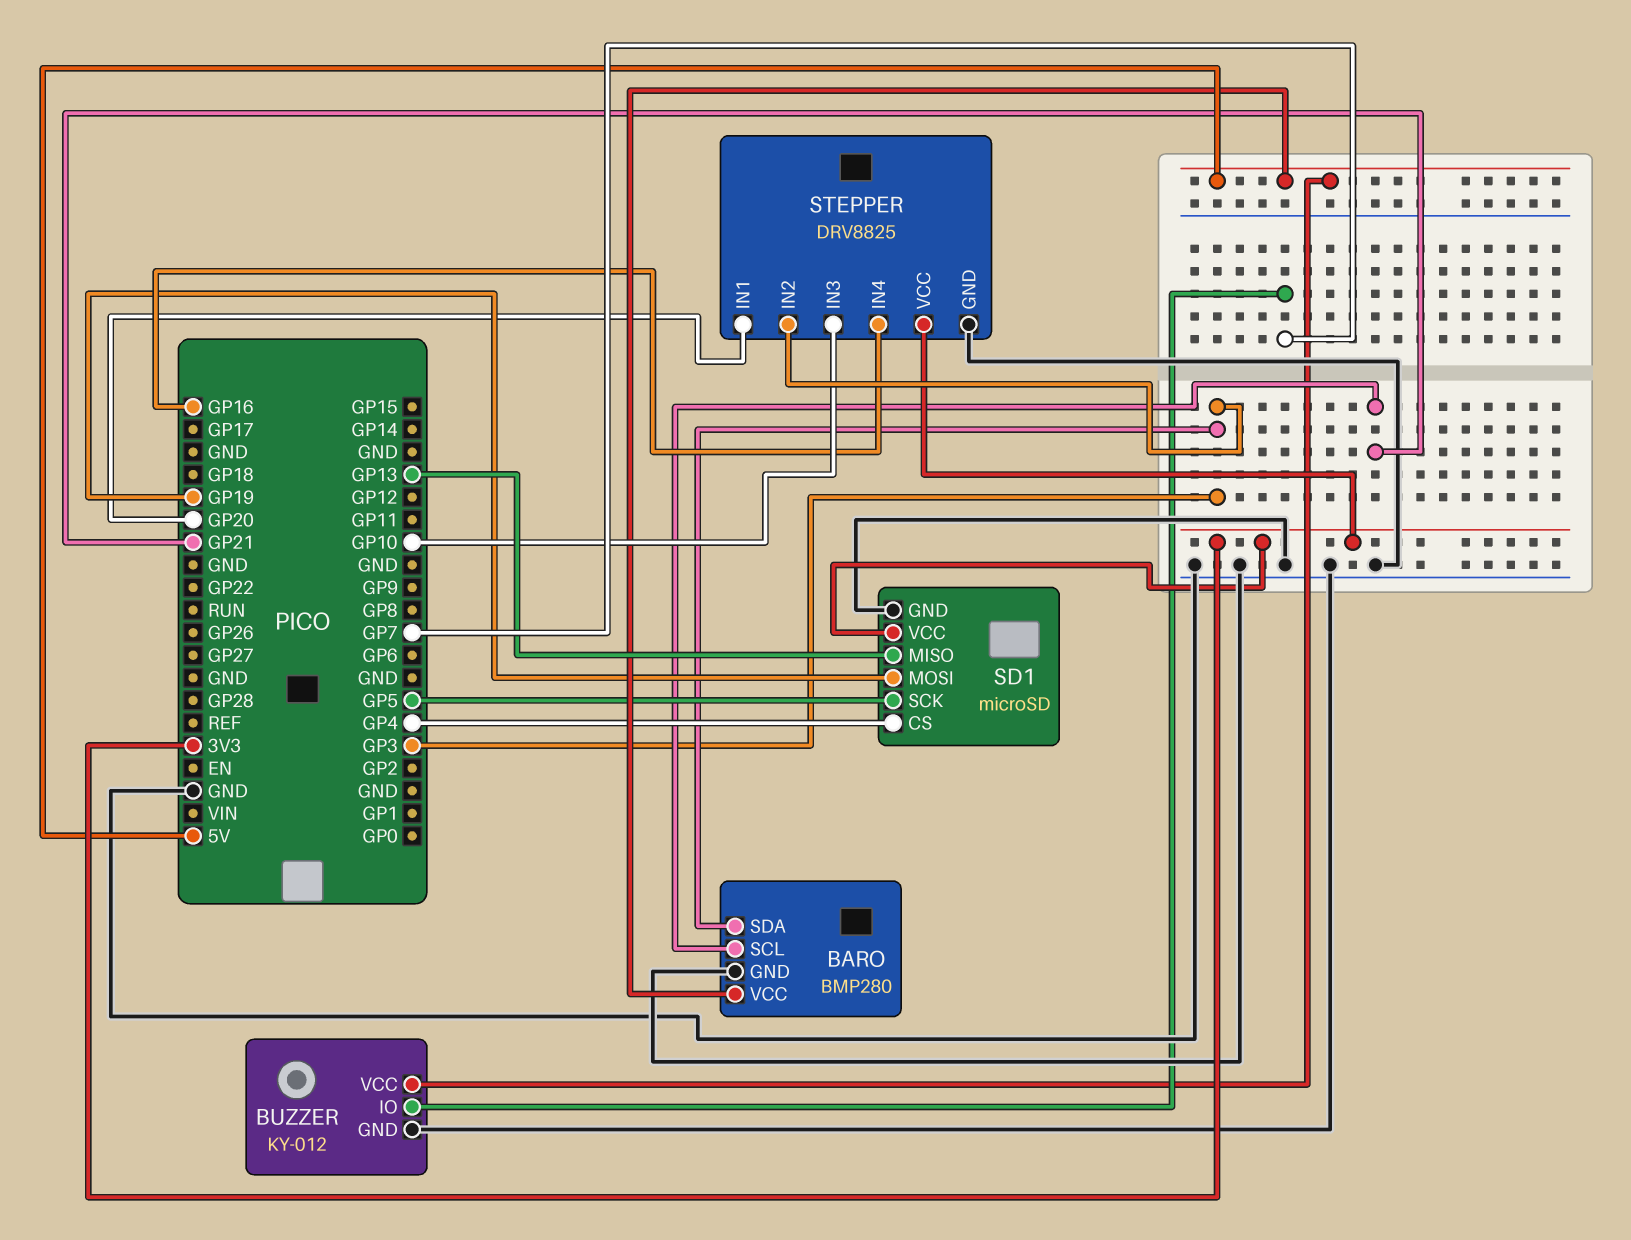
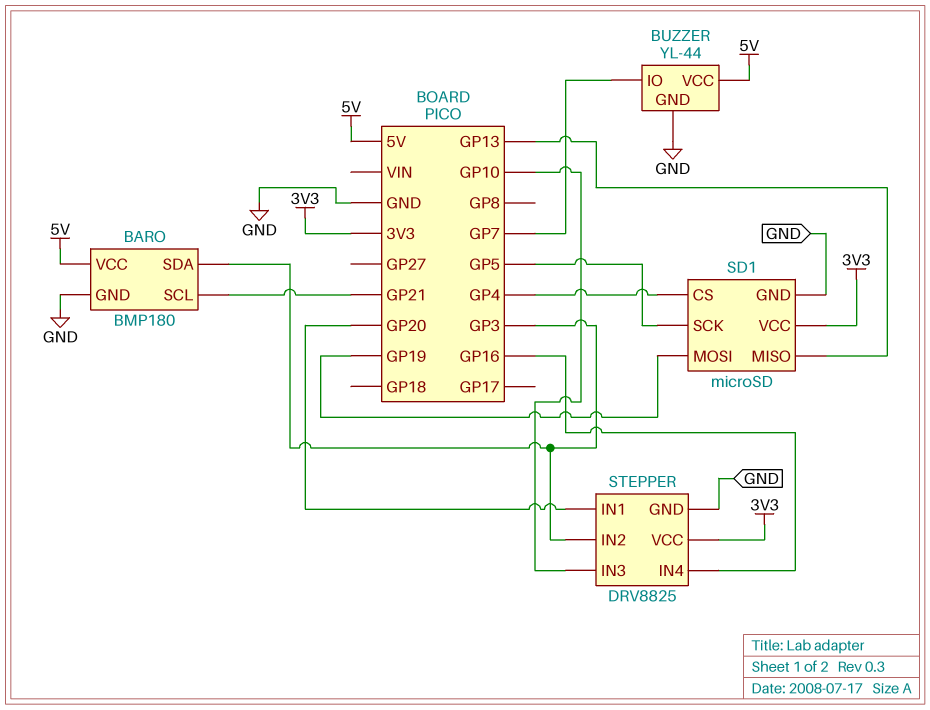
BARO: BMP280 -> BMP180
BUZZER: KY-012 -> YL-44

